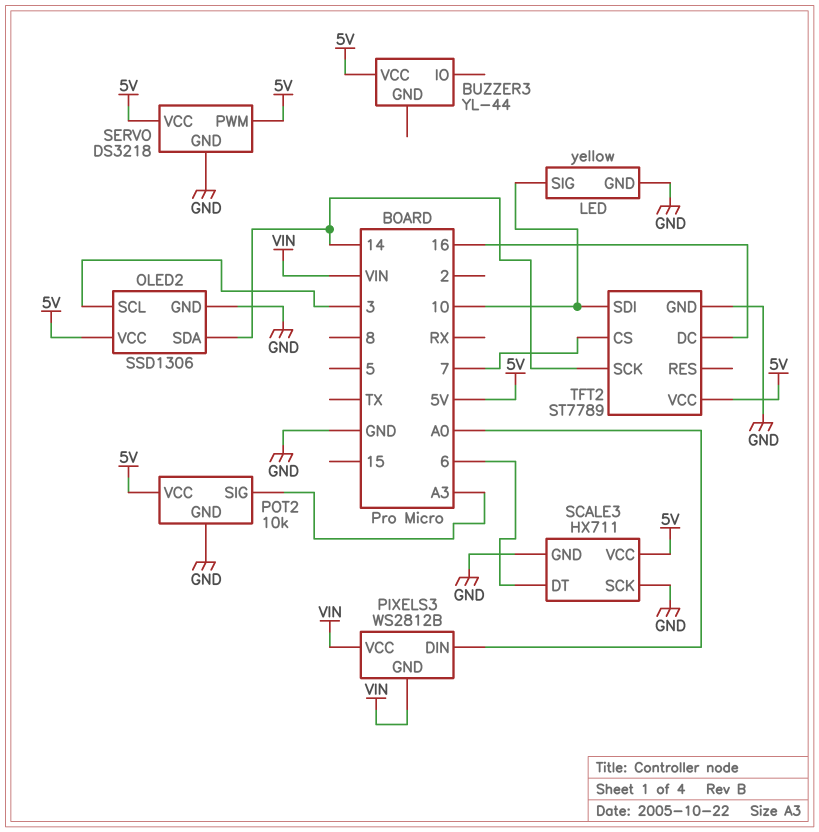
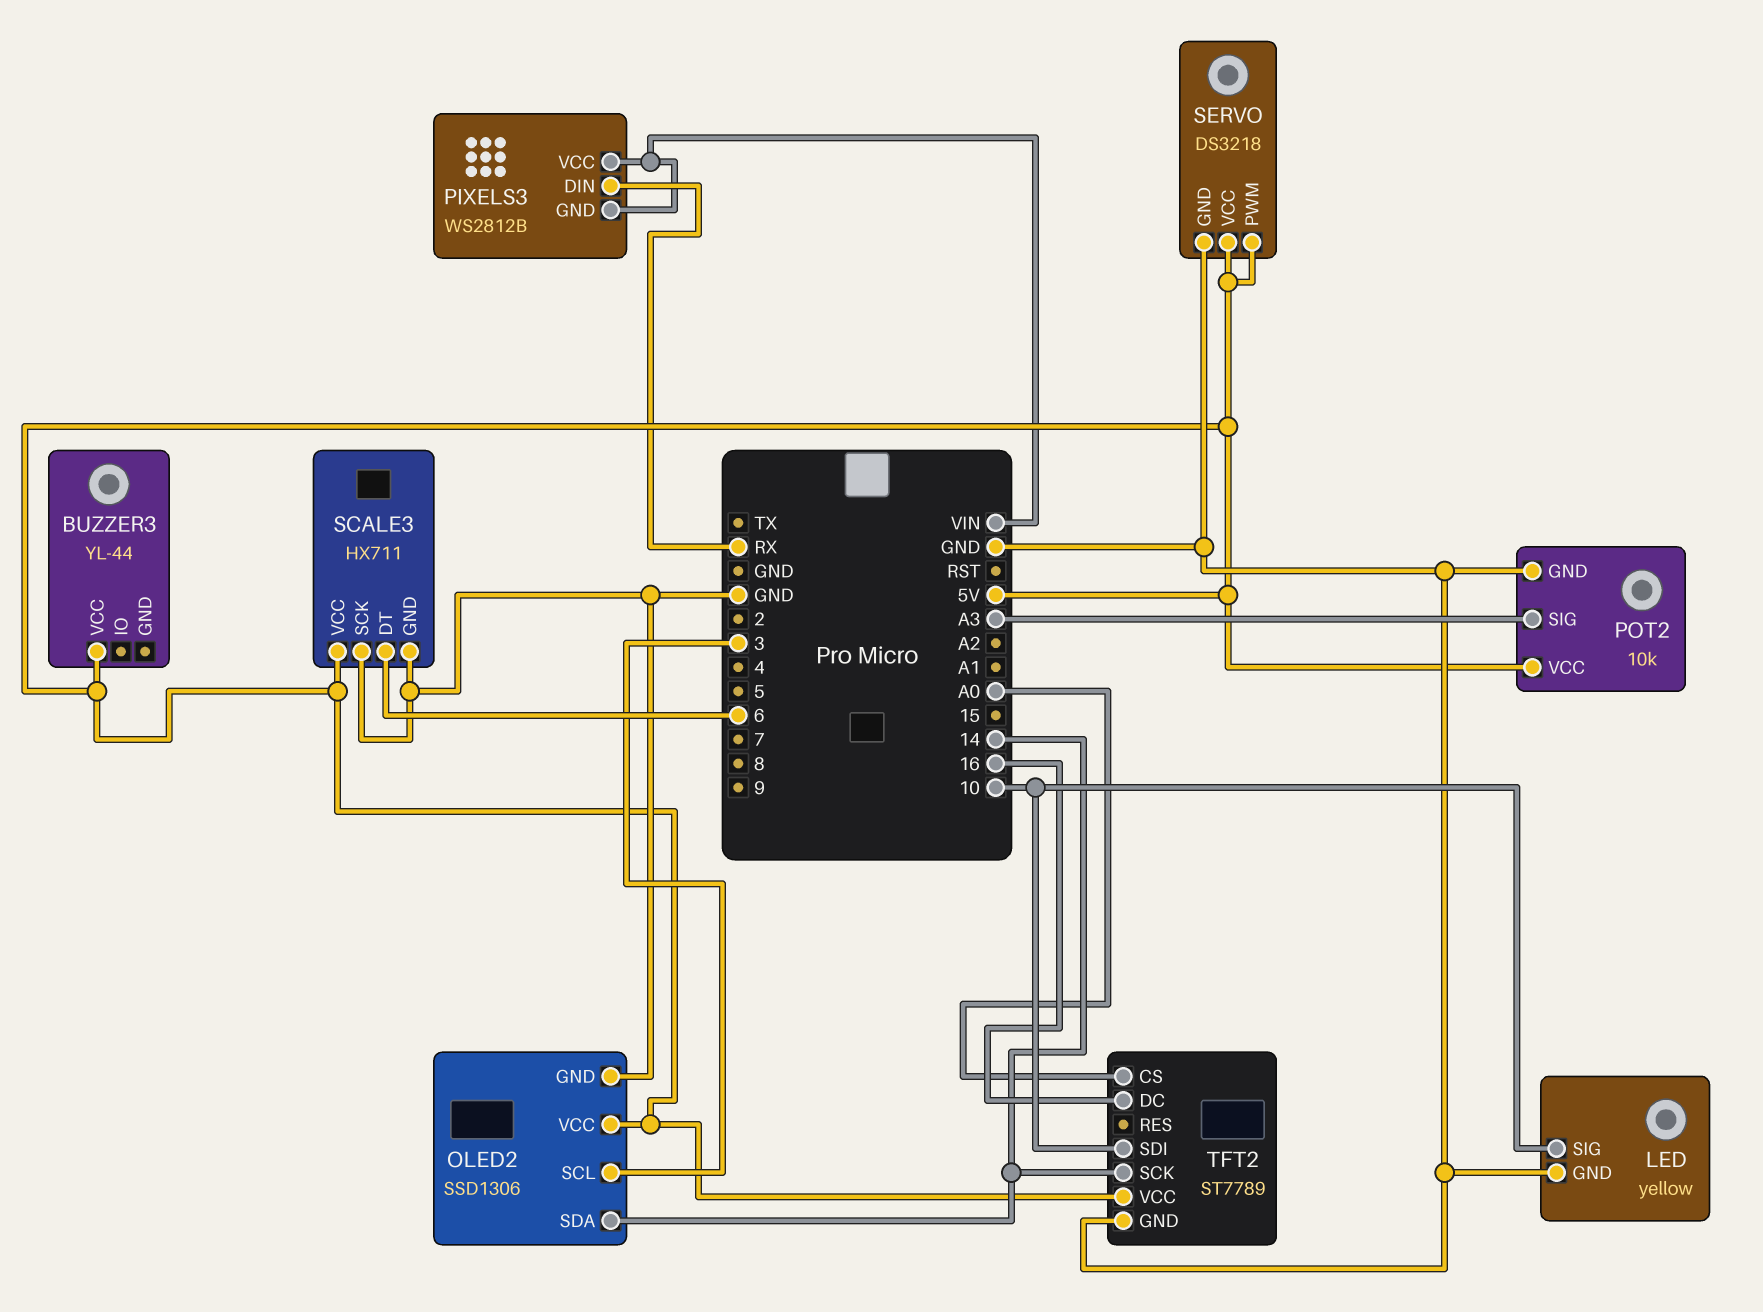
PIXELS3 pin DIN: A0 -> RX
TFT2 pin CS: 7 -> A0

